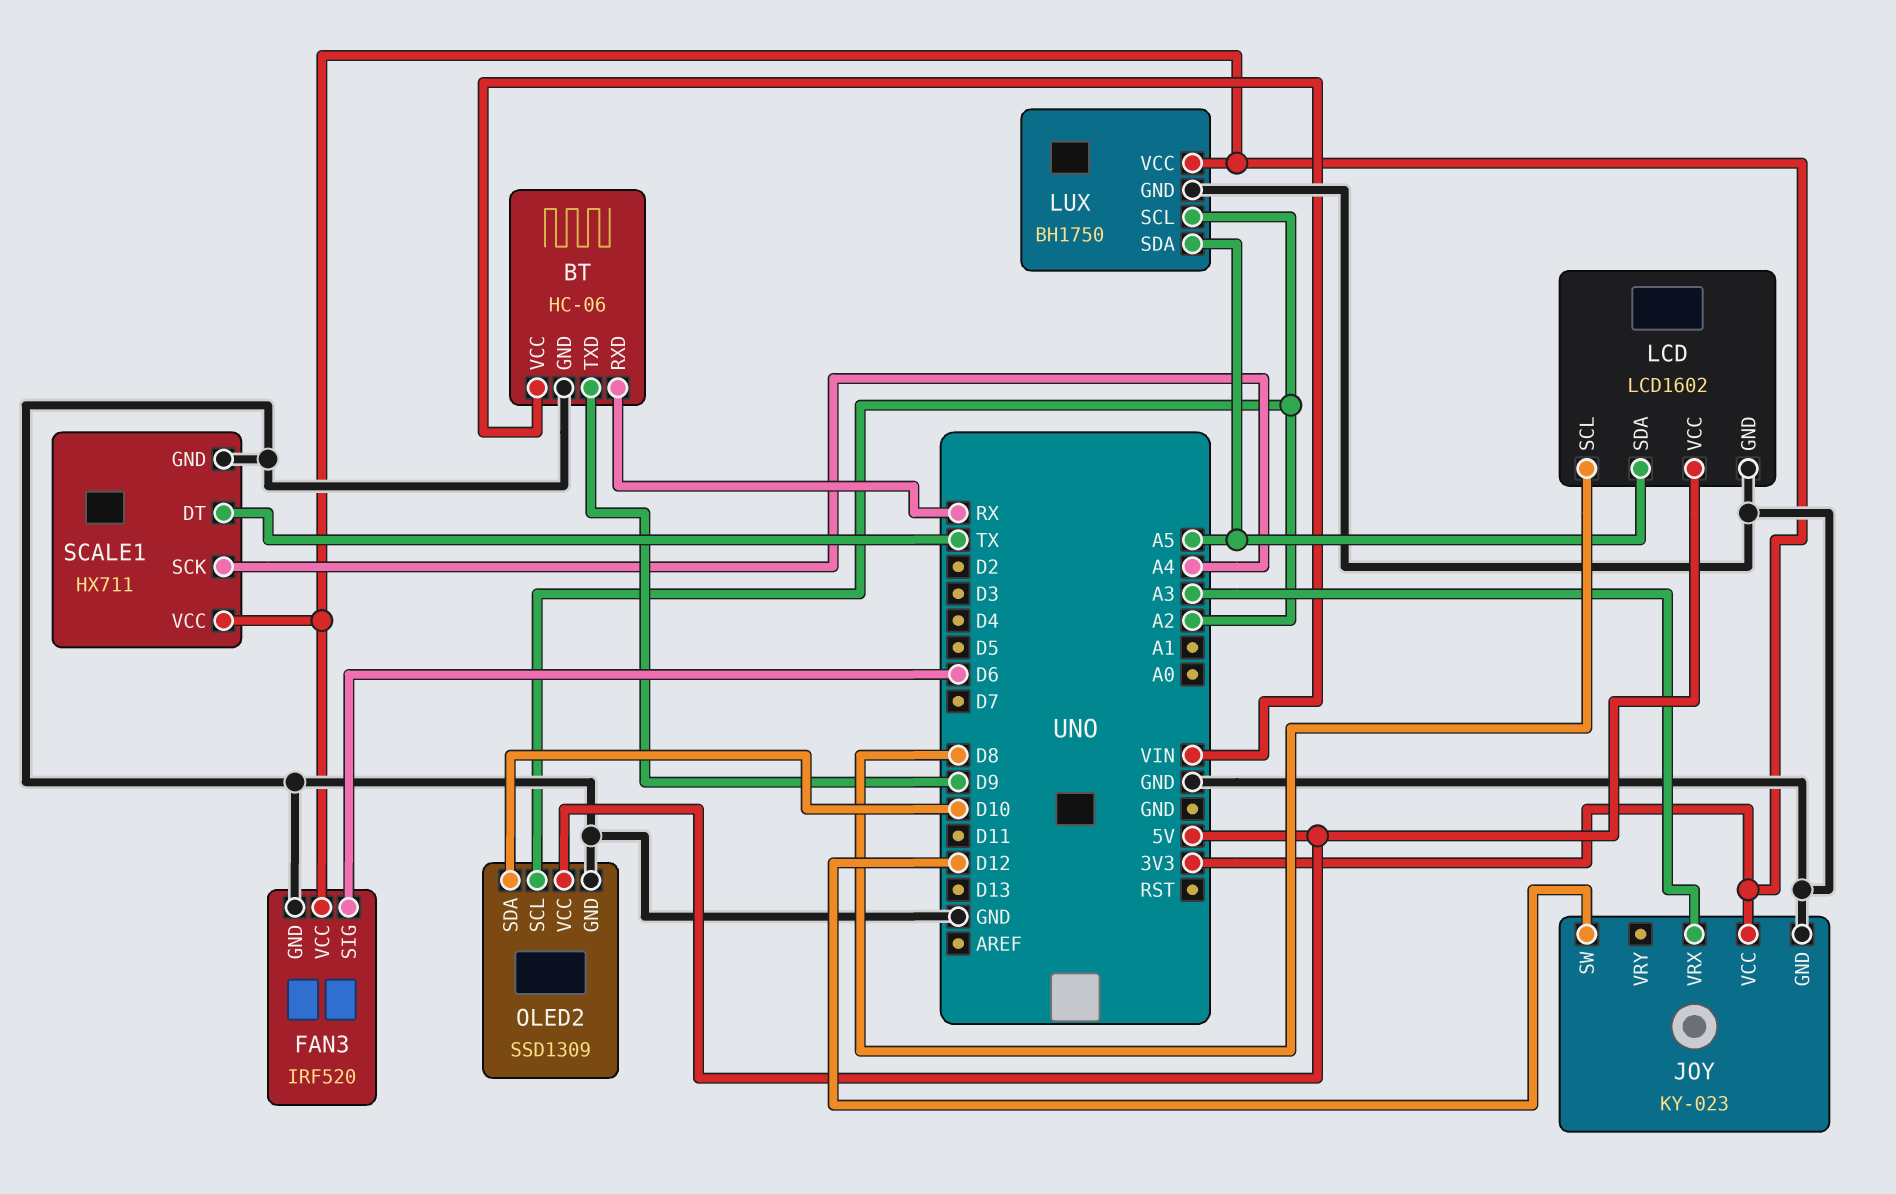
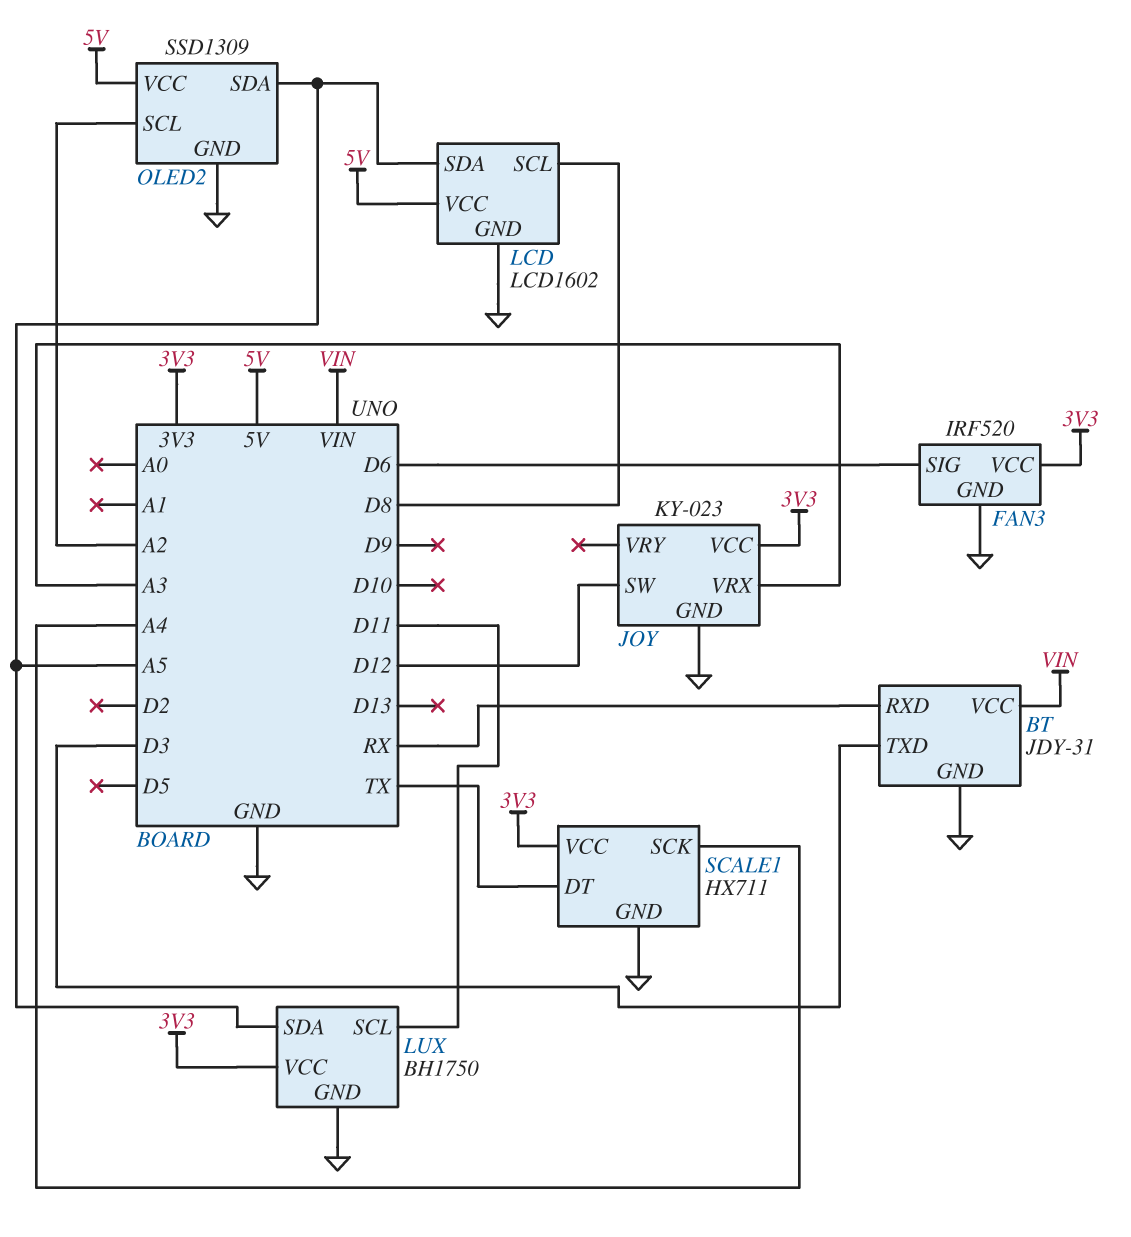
BT: HC-06 -> JDY-31
BT pin TXD: D9 -> D3
LUX pin SCL: A2 -> D11
OLED2 pin SDA: D10 -> A5

